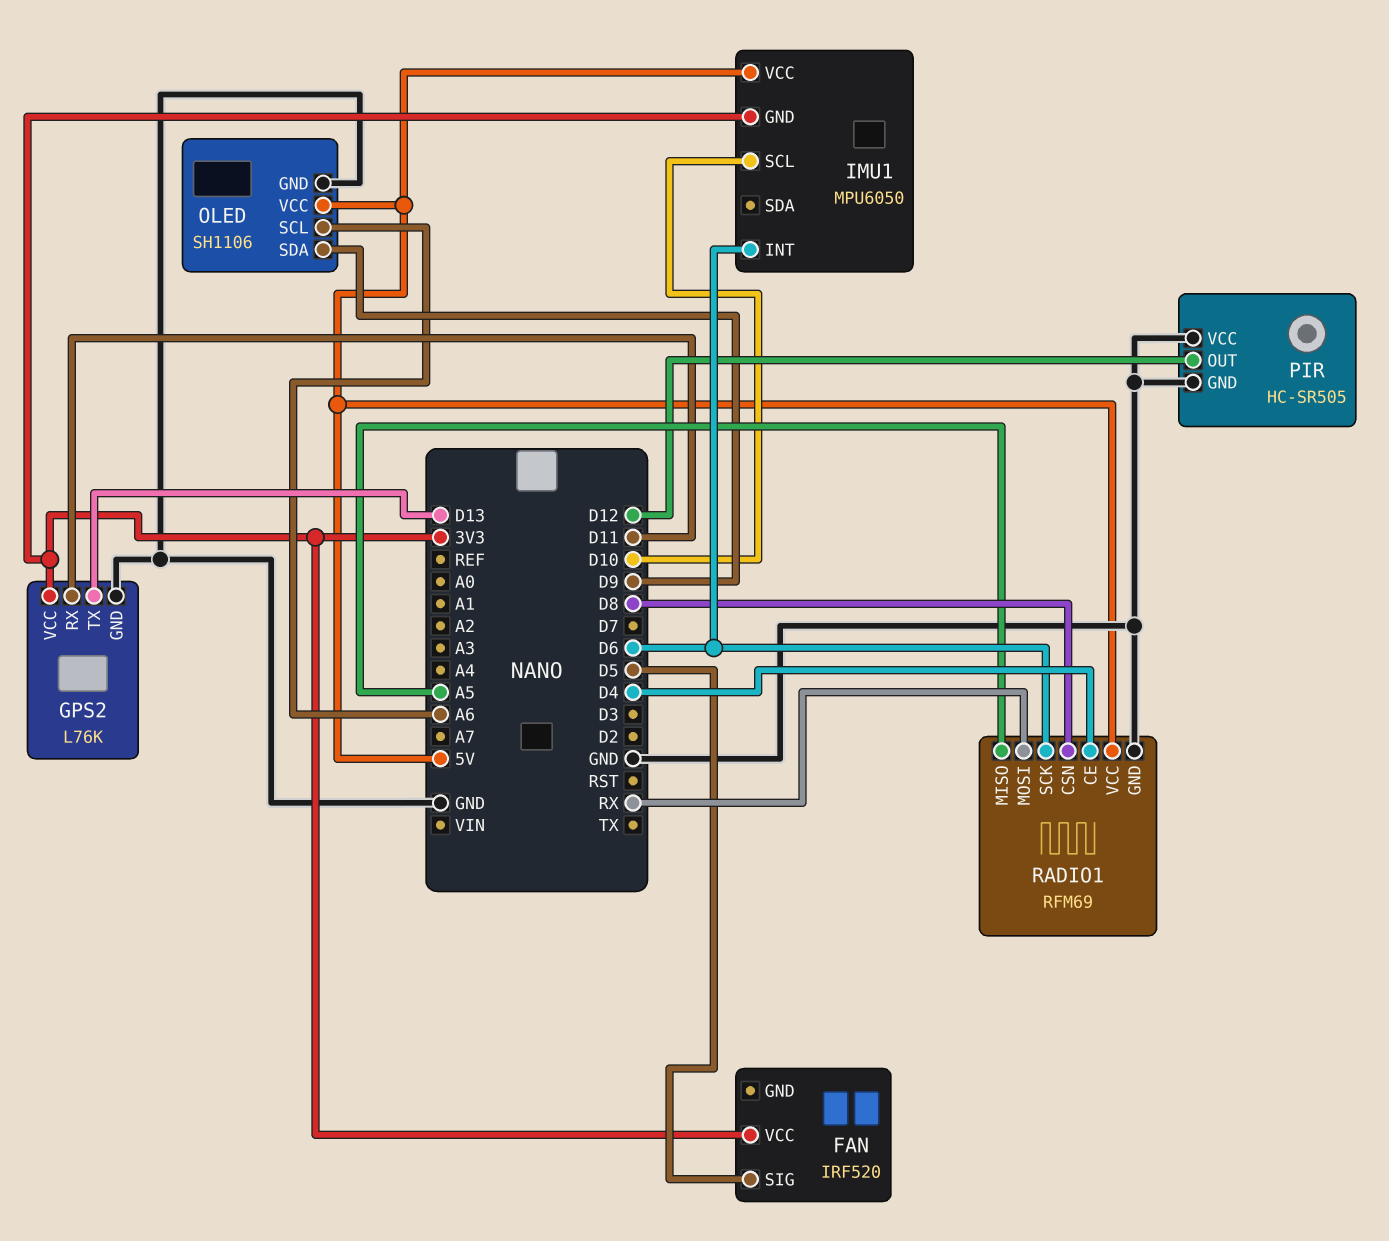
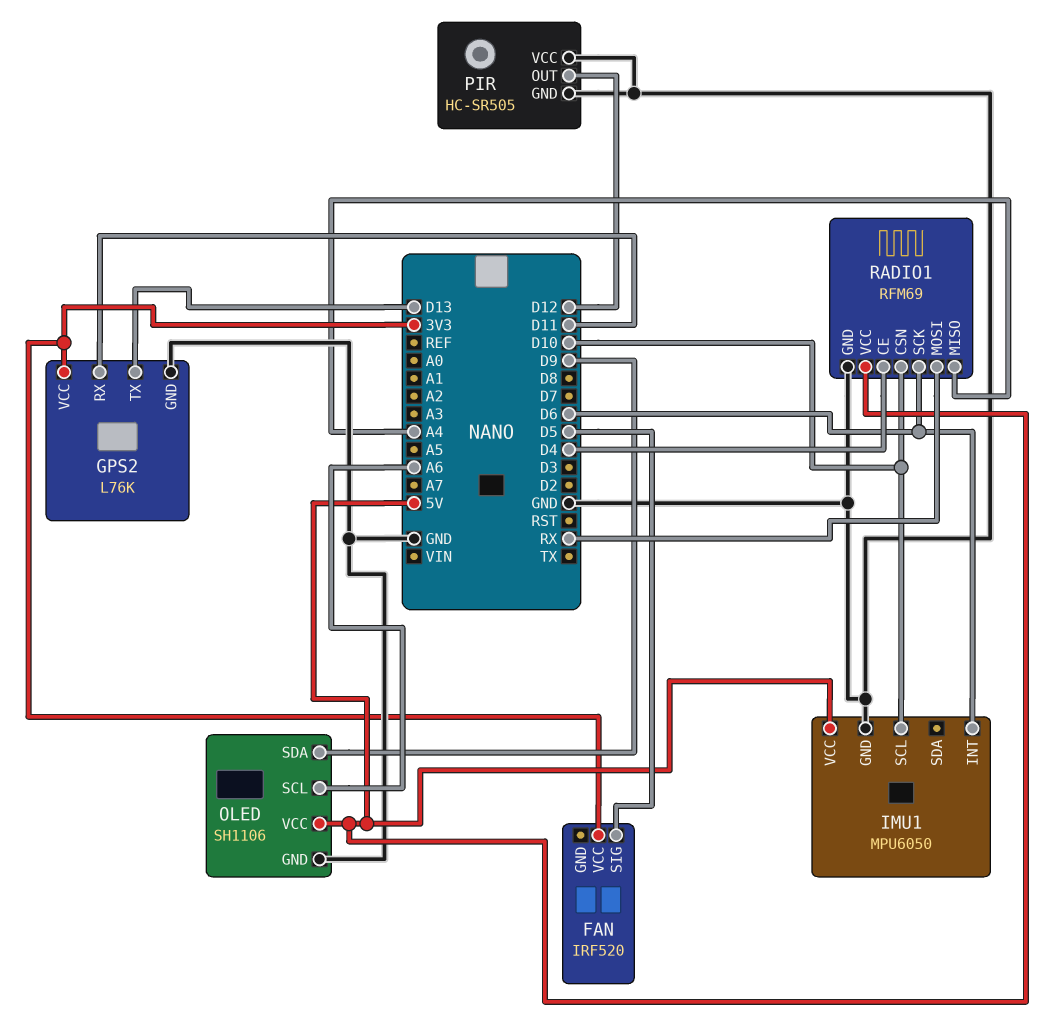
IMU1 pin GND: 3V3 -> GND
RADIO1 pin CSN: D8 -> D10
RADIO1 pin MISO: A5 -> A4

